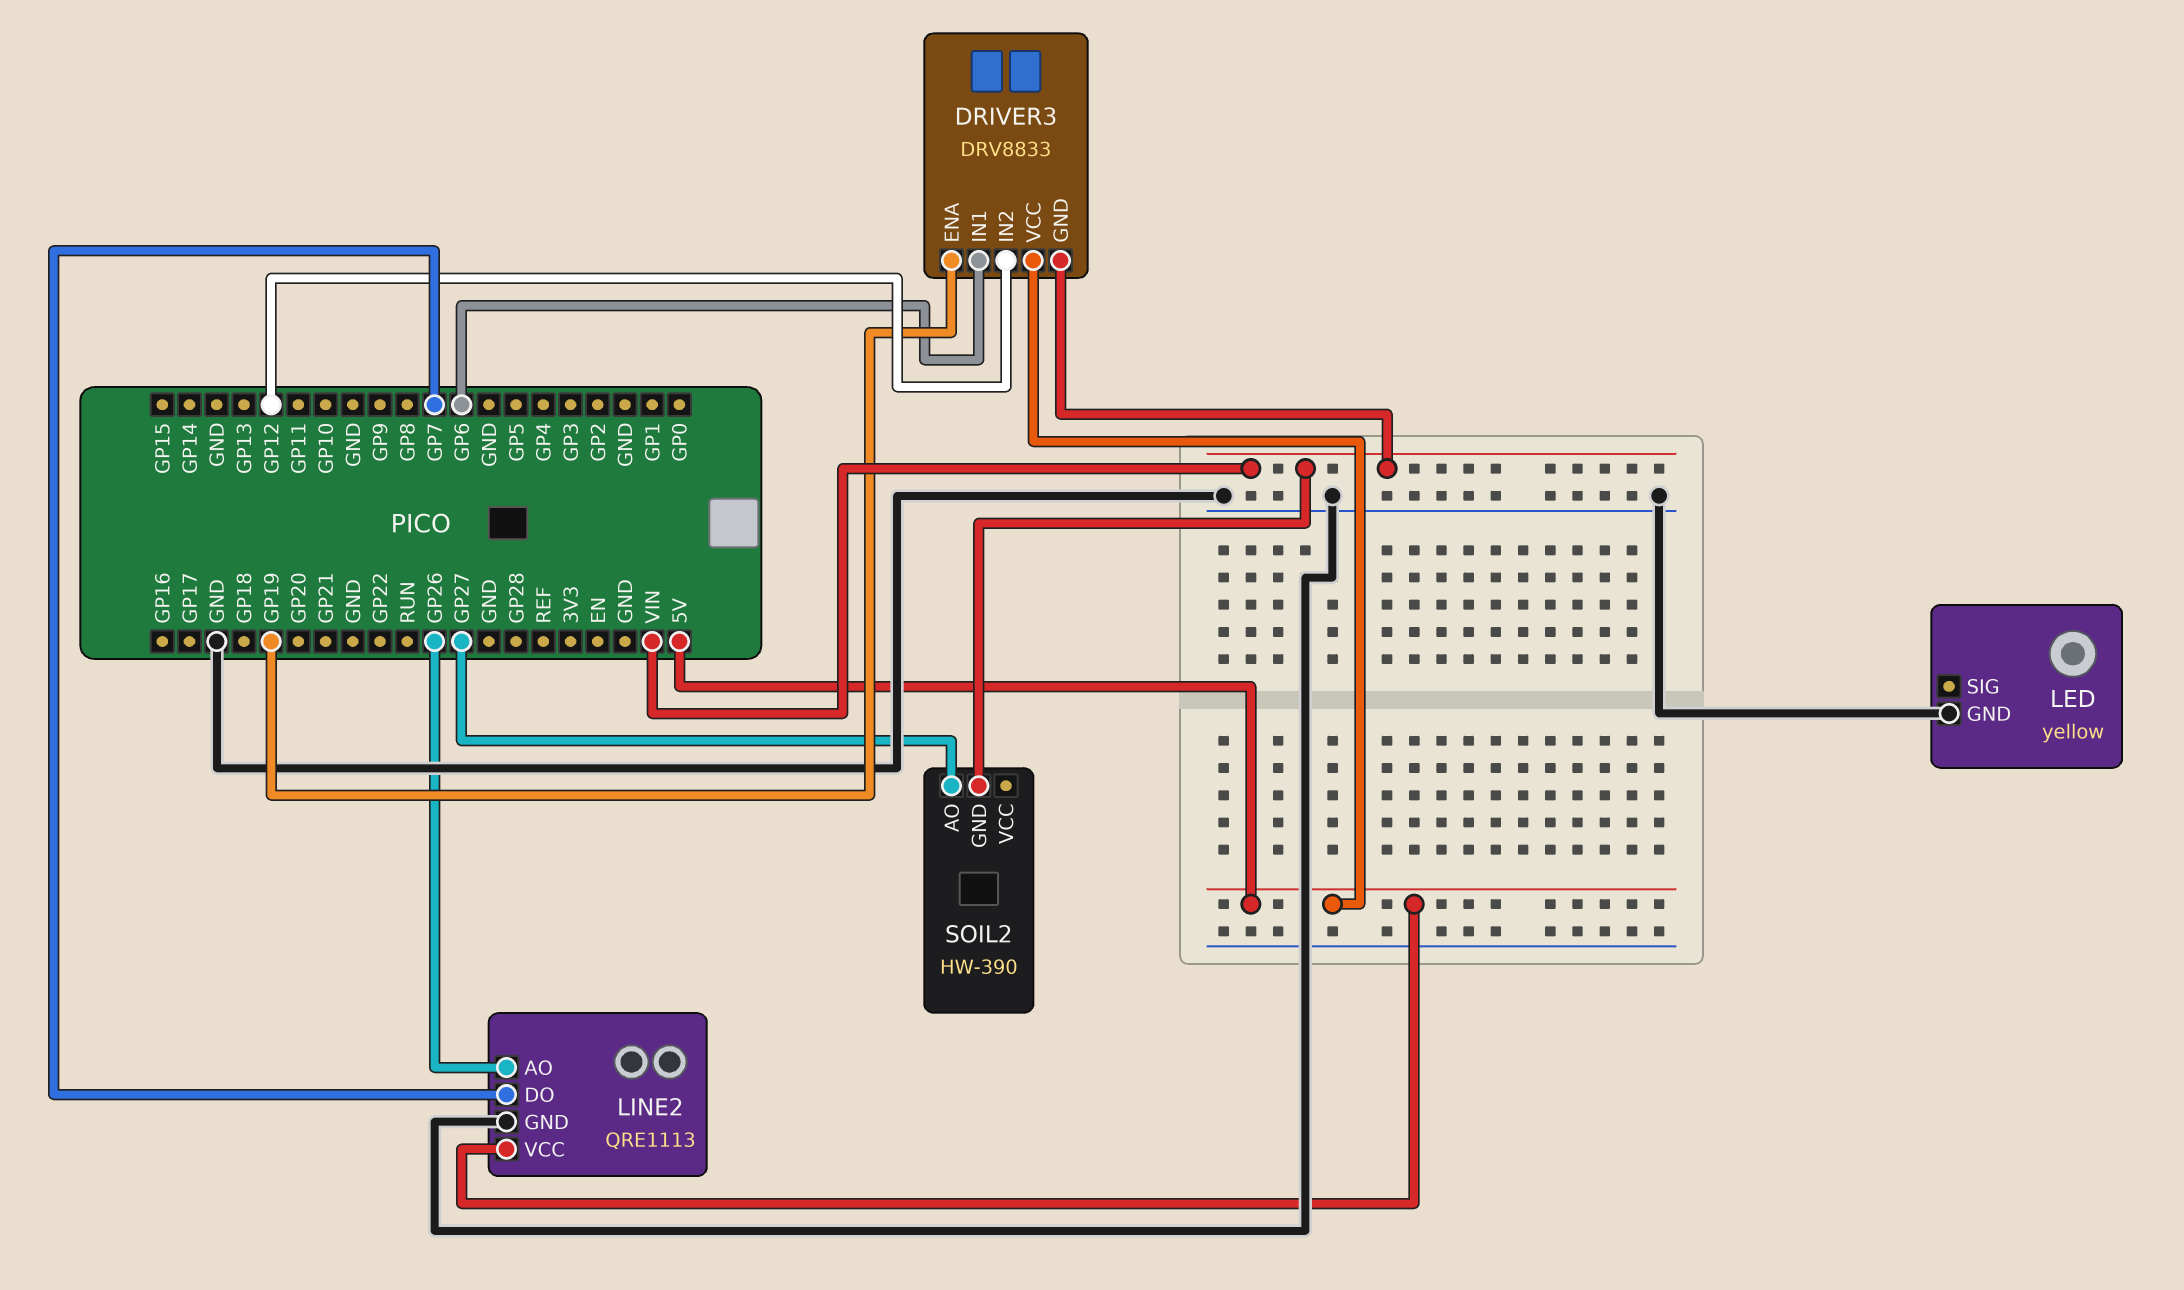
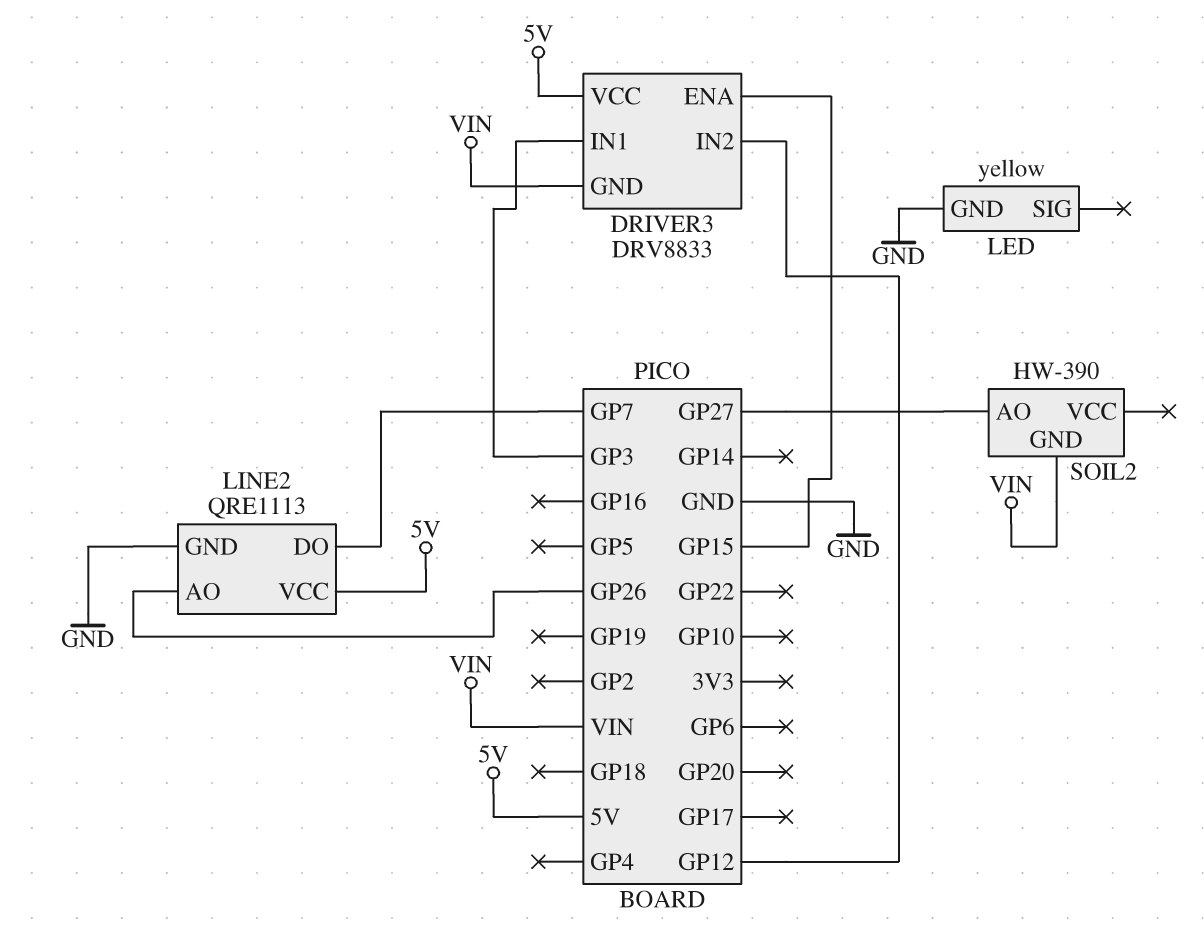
DRIVER3 pin ENA: GP19 -> GP15
DRIVER3 pin IN1: GP6 -> GP3

